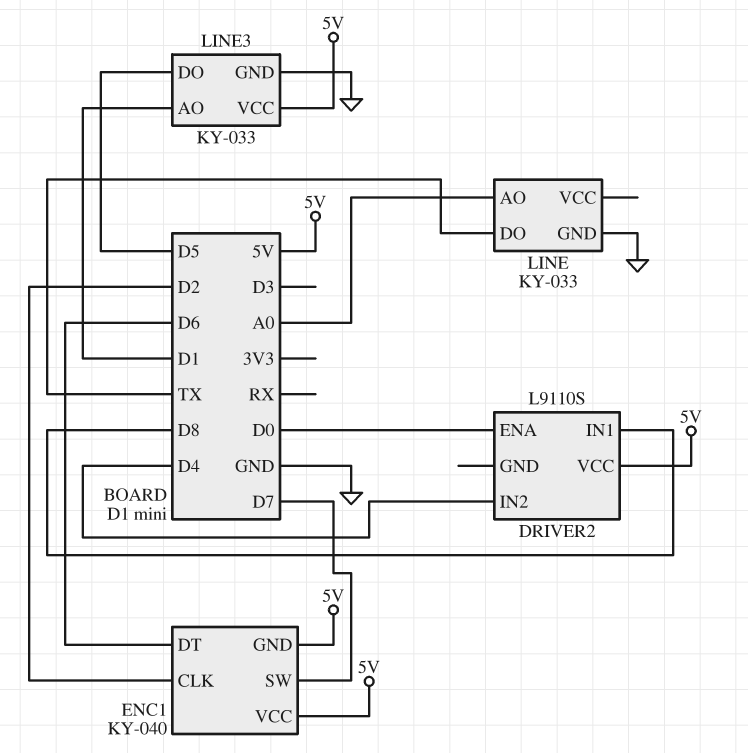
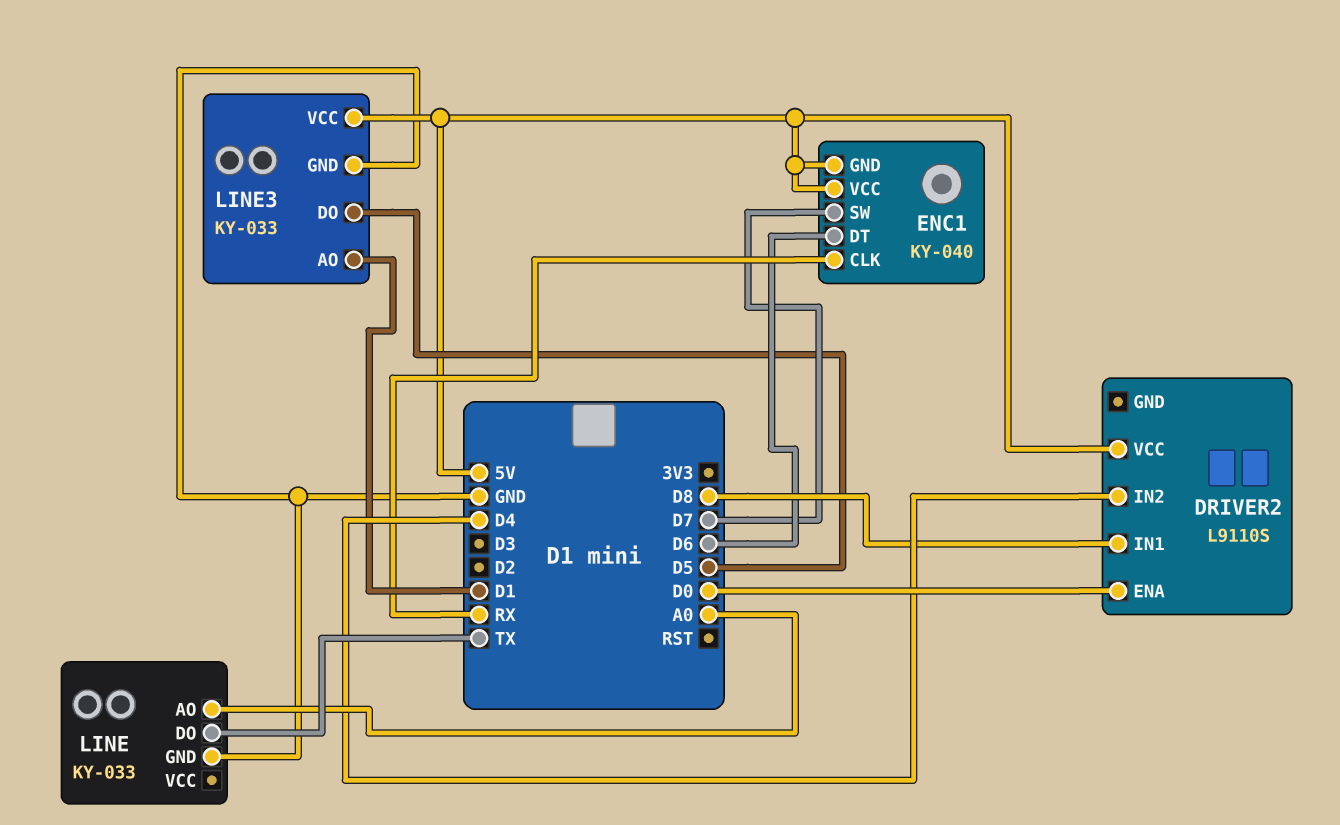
ENC1 pin CLK: D2 -> RX

